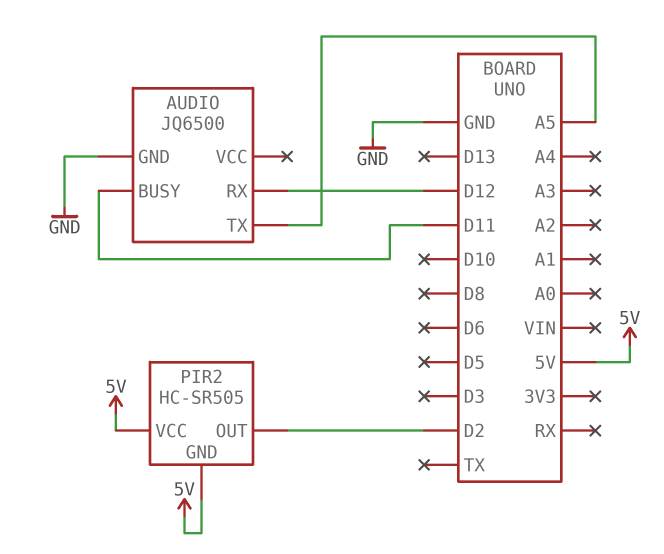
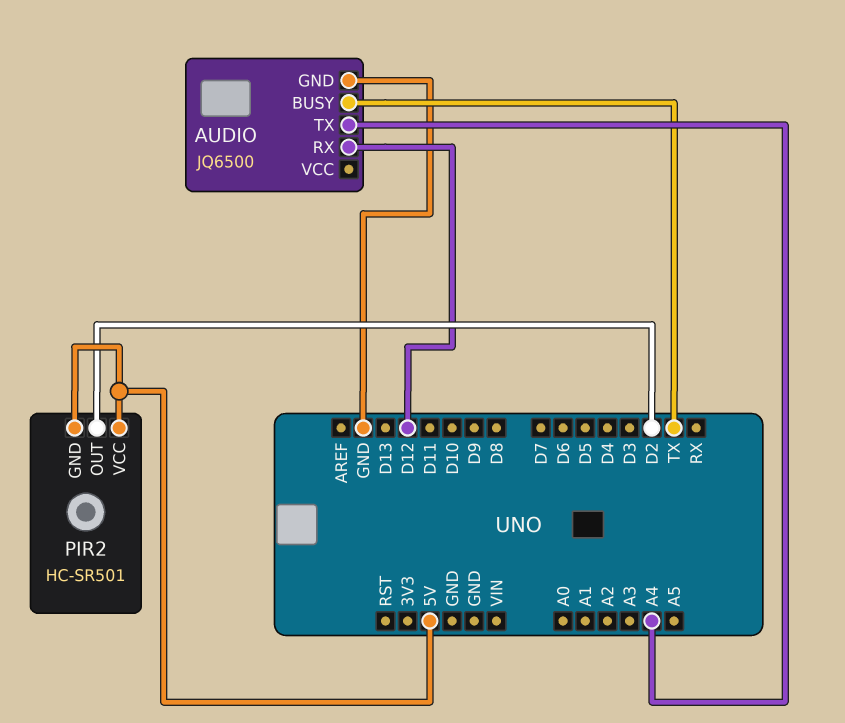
AUDIO pin BUSY: D11 -> TX
AUDIO pin TX: A5 -> A4
PIR2: HC-SR505 -> HC-SR501

